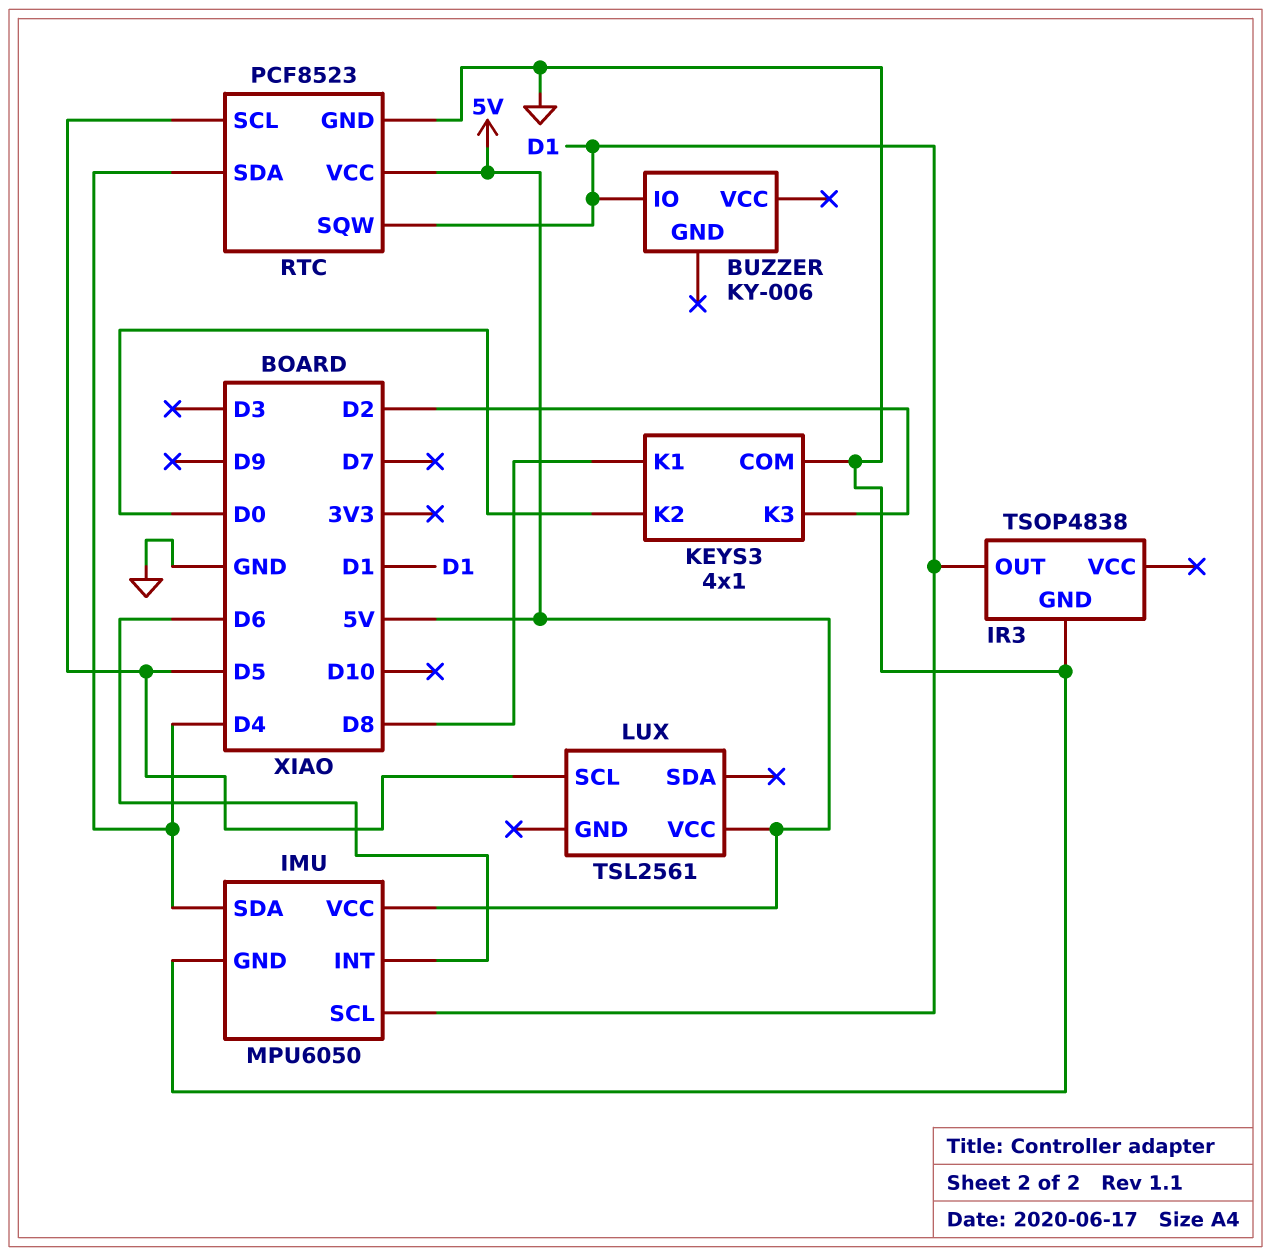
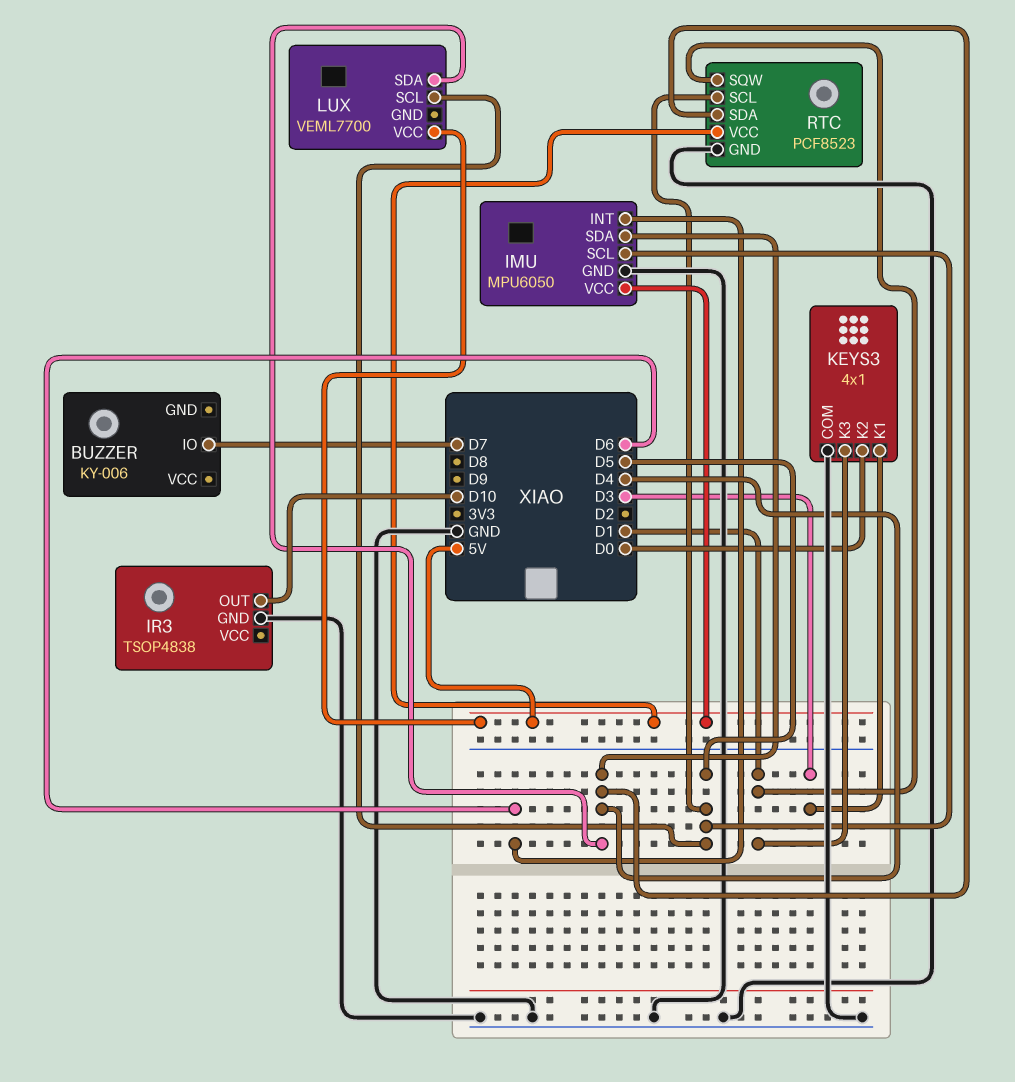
BUZZER pin IO: D1 -> D7
IMU pin SCL: D1 -> D5
IR3 pin OUT: D1 -> D10
KEYS3 pin K1: D8 -> D3
KEYS3 pin K3: D2 -> D1
LUX: TSL2561 -> VEML7700
LUX pin SDA: none -> D4

